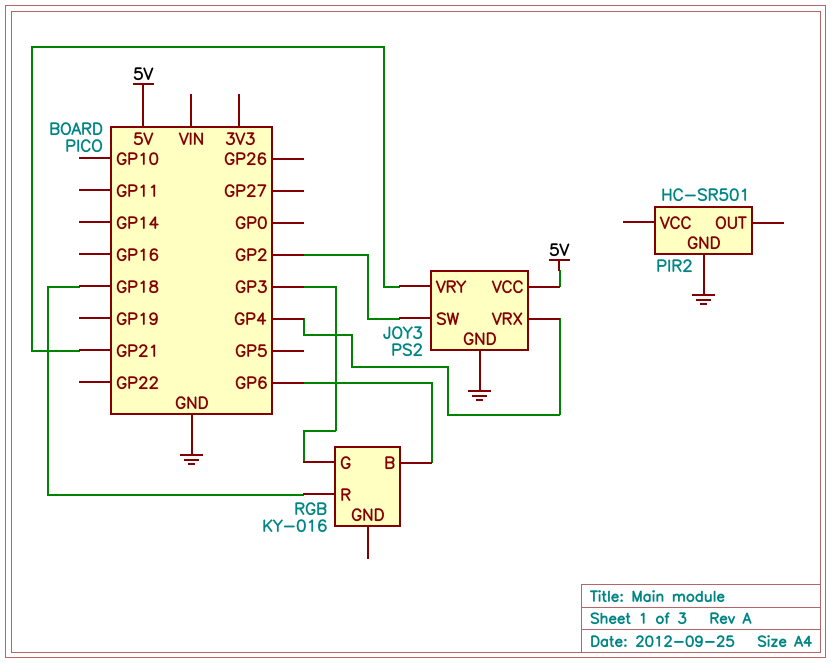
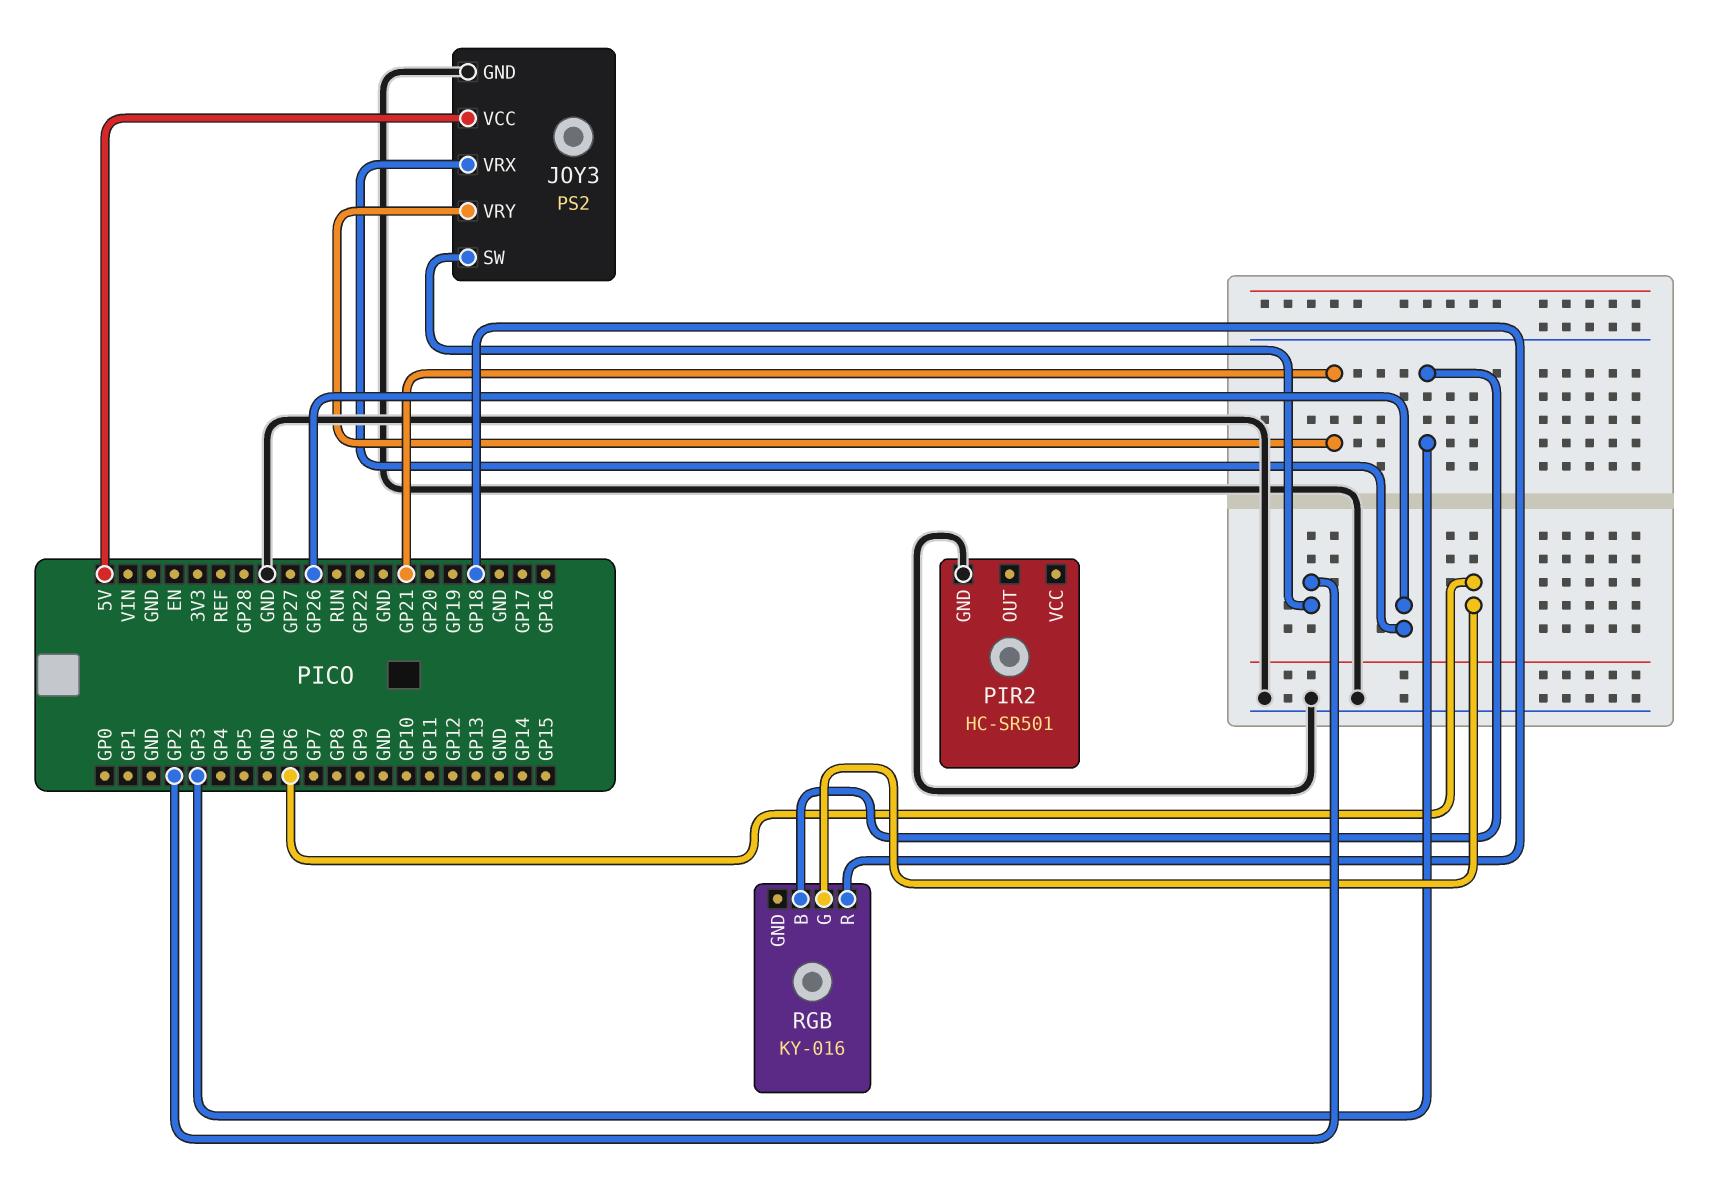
JOY3 pin VRX: GP4 -> GP26
RGB pin B: GP6 -> GP3
RGB pin G: GP3 -> GP6

